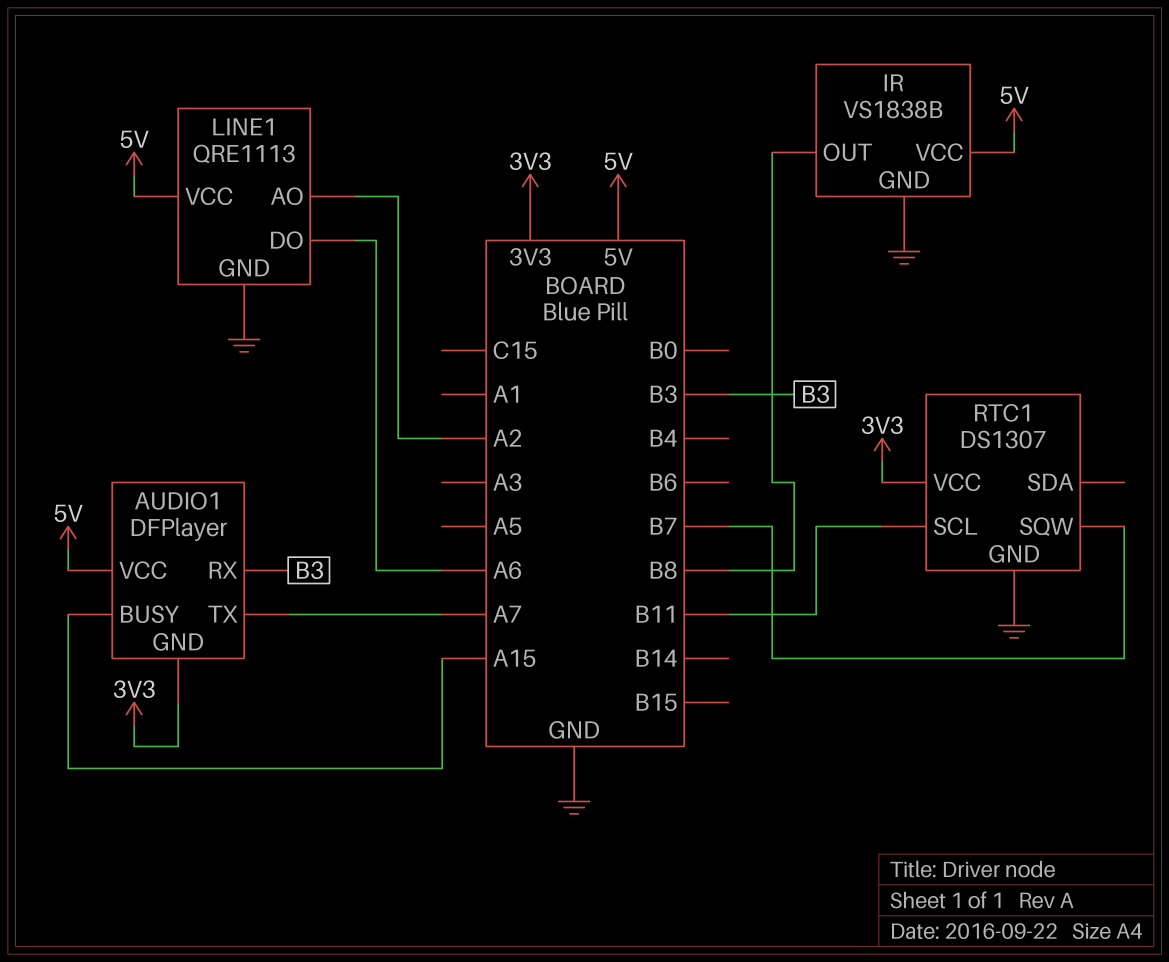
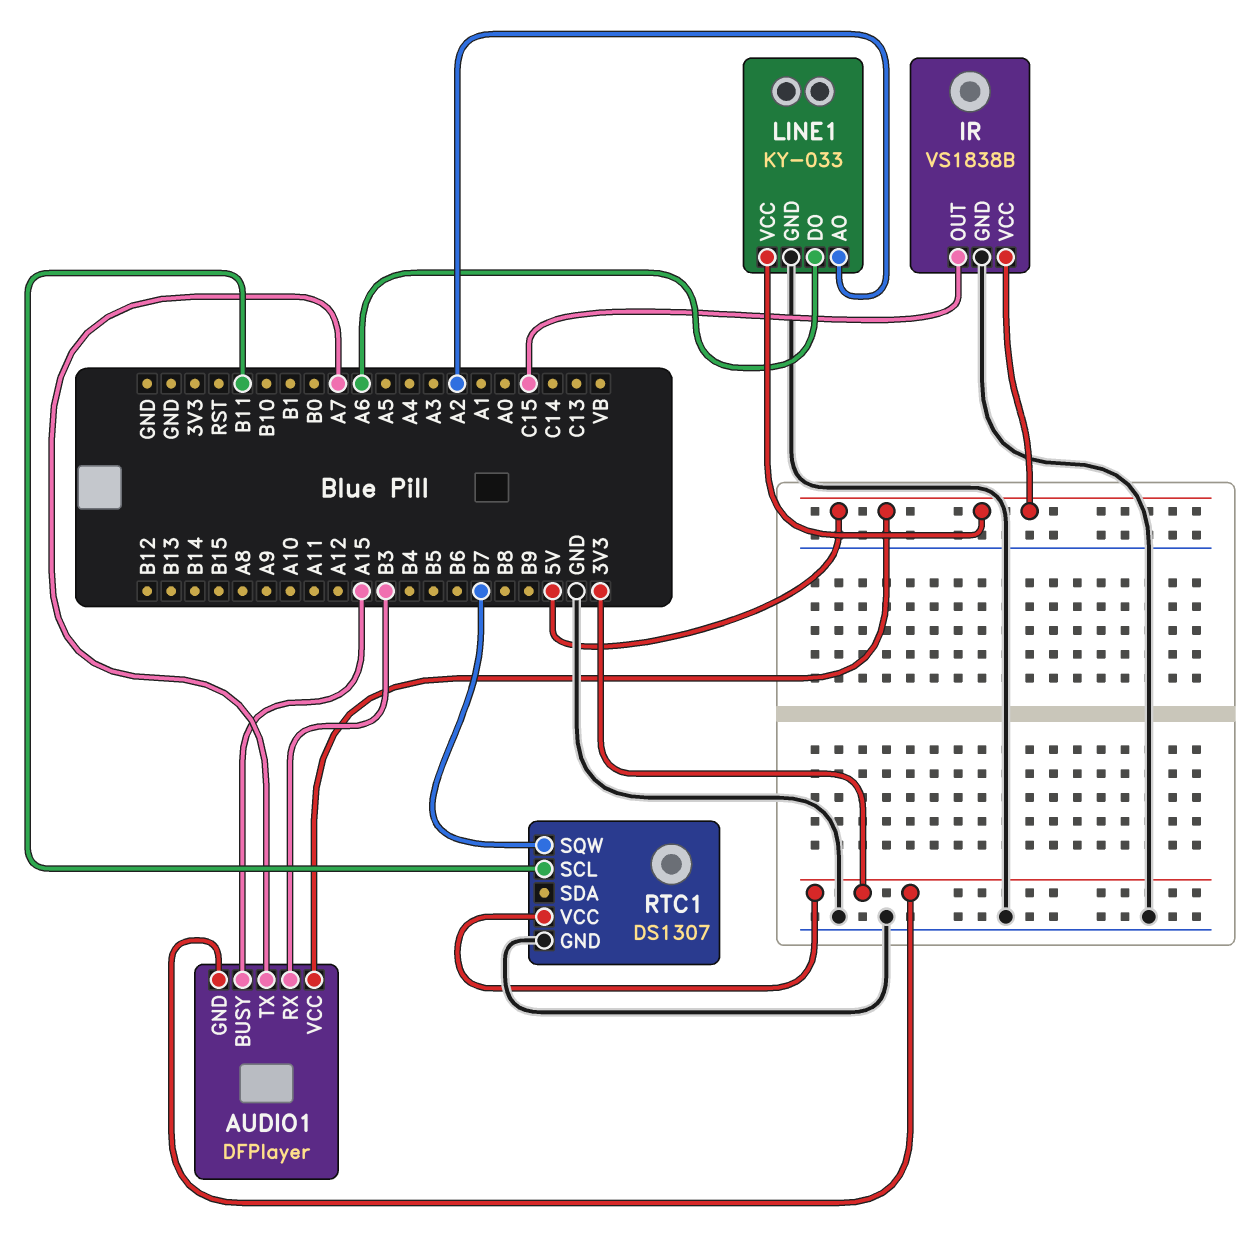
IR pin OUT: B8 -> C15
LINE1: QRE1113 -> KY-033

